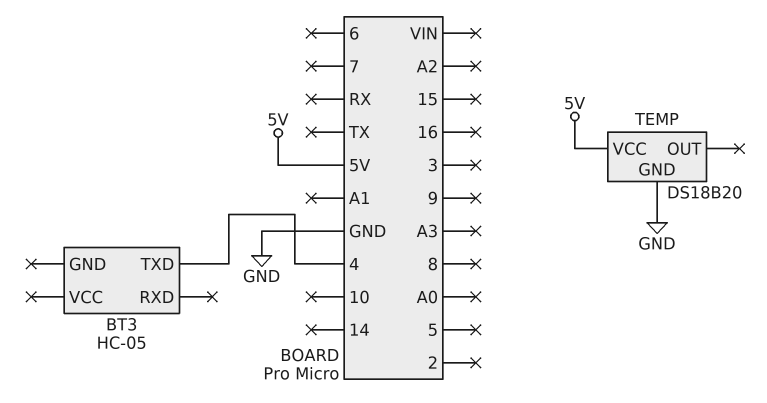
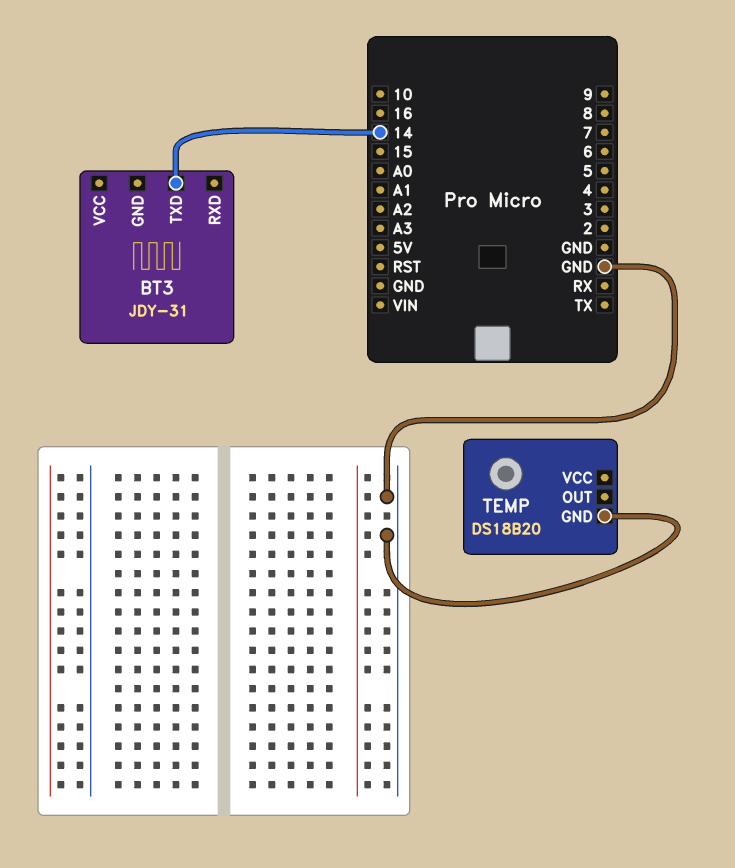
BT3: HC-05 -> JDY-31
BT3 pin TXD: 4 -> 14
TEMP pin VCC: 5V -> none

